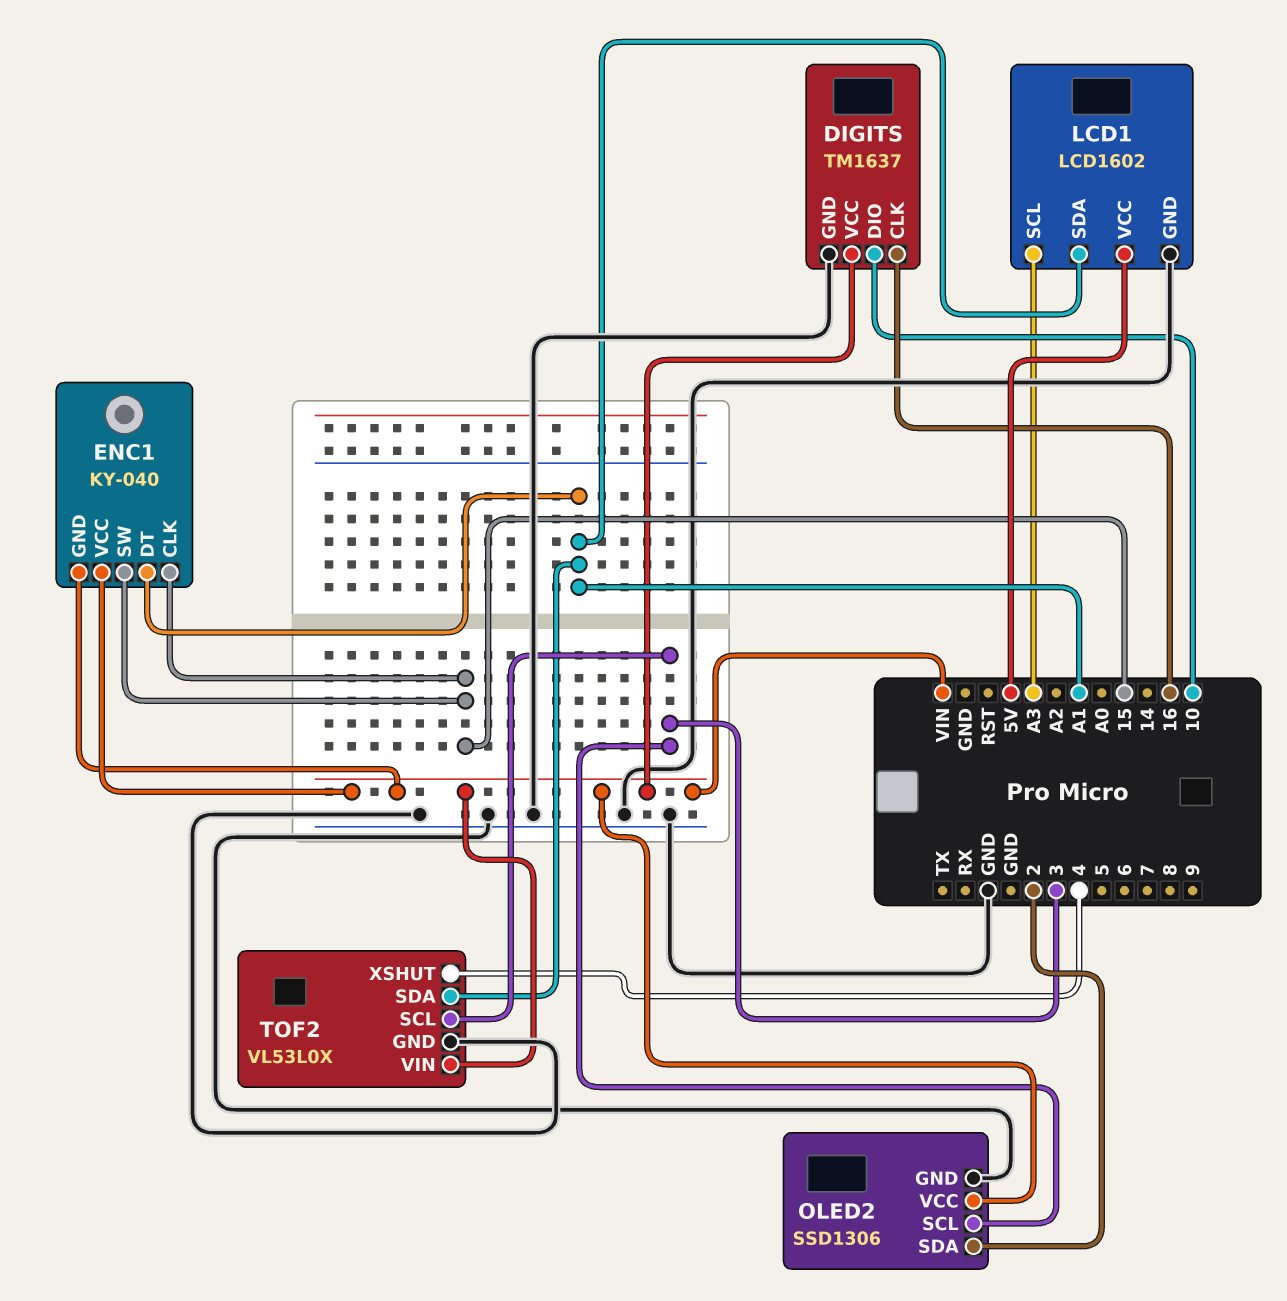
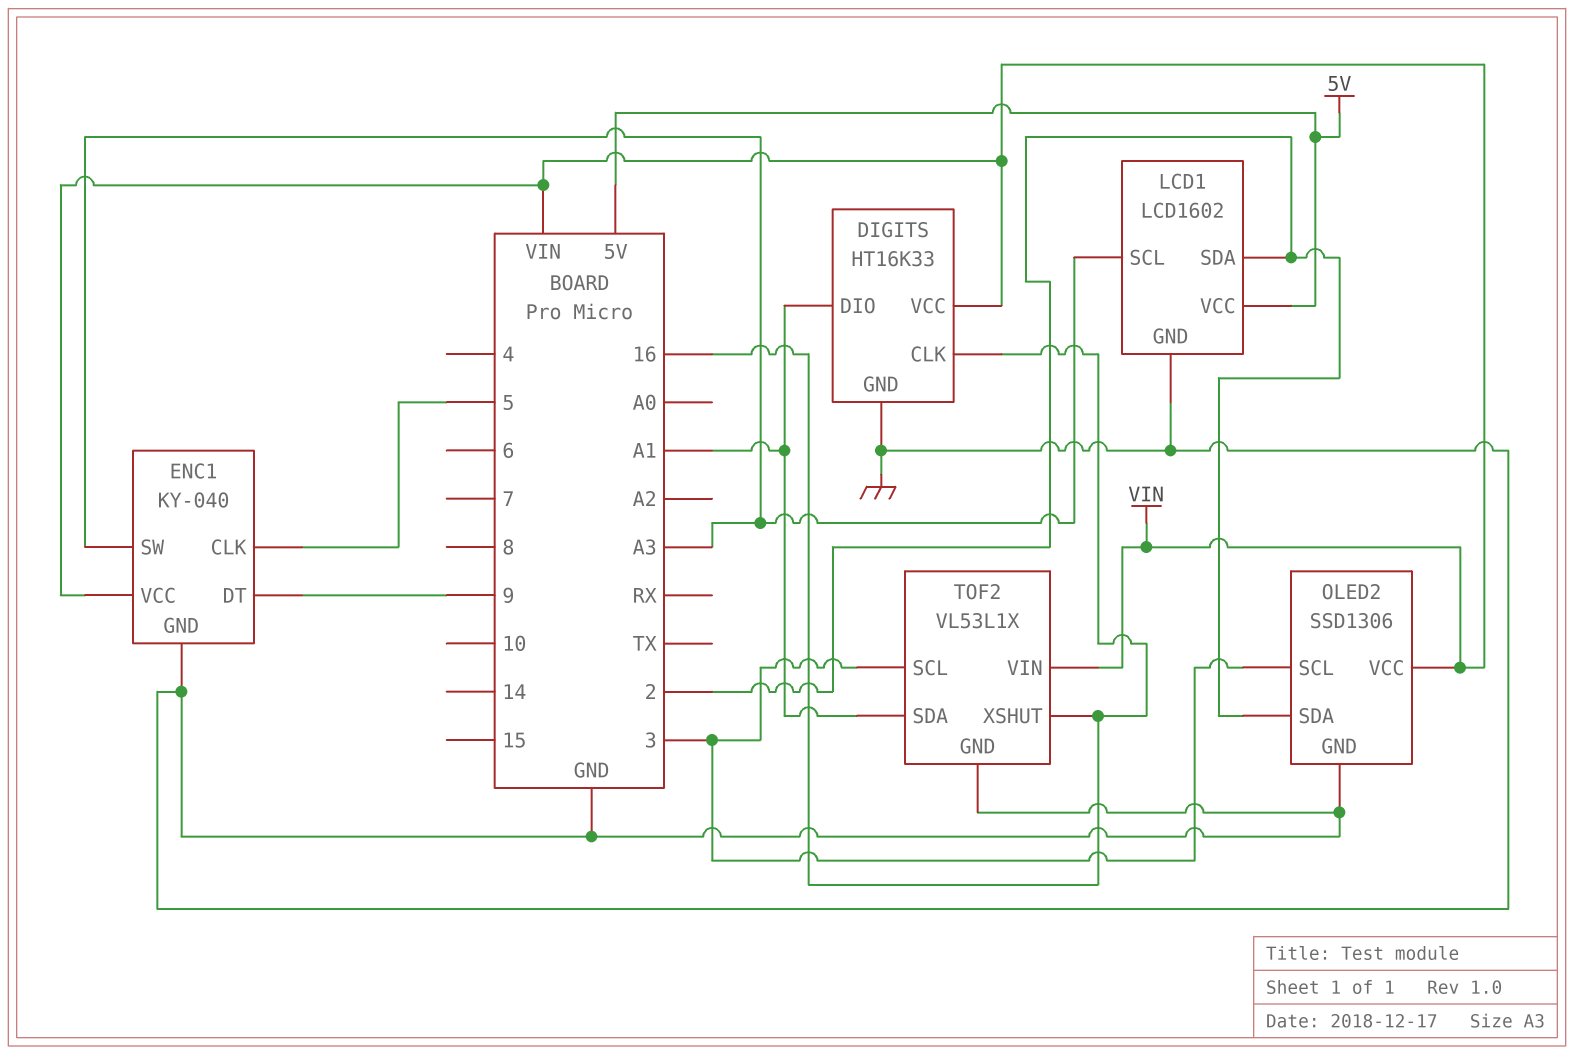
DIGITS: TM1637 -> HT16K33
DIGITS pin DIO: 10 -> A1
ENC1 pin CLK: 15 -> 5
ENC1 pin DT: A1 -> 9
ENC1 pin GND: VIN -> GND
ENC1 pin SW: 15 -> A3
LCD1 pin SDA: A1 -> 2
TOF2: VL53L0X -> VL53L1X
TOF2 pin XSHUT: 4 -> 16

